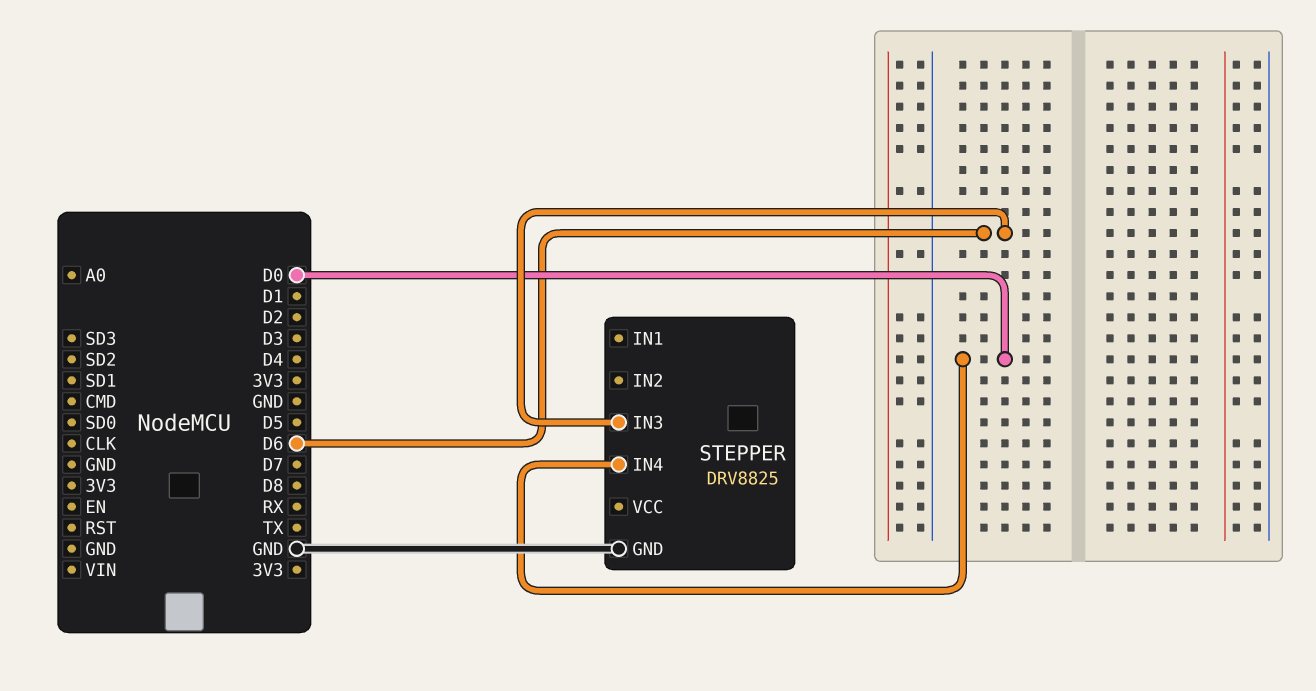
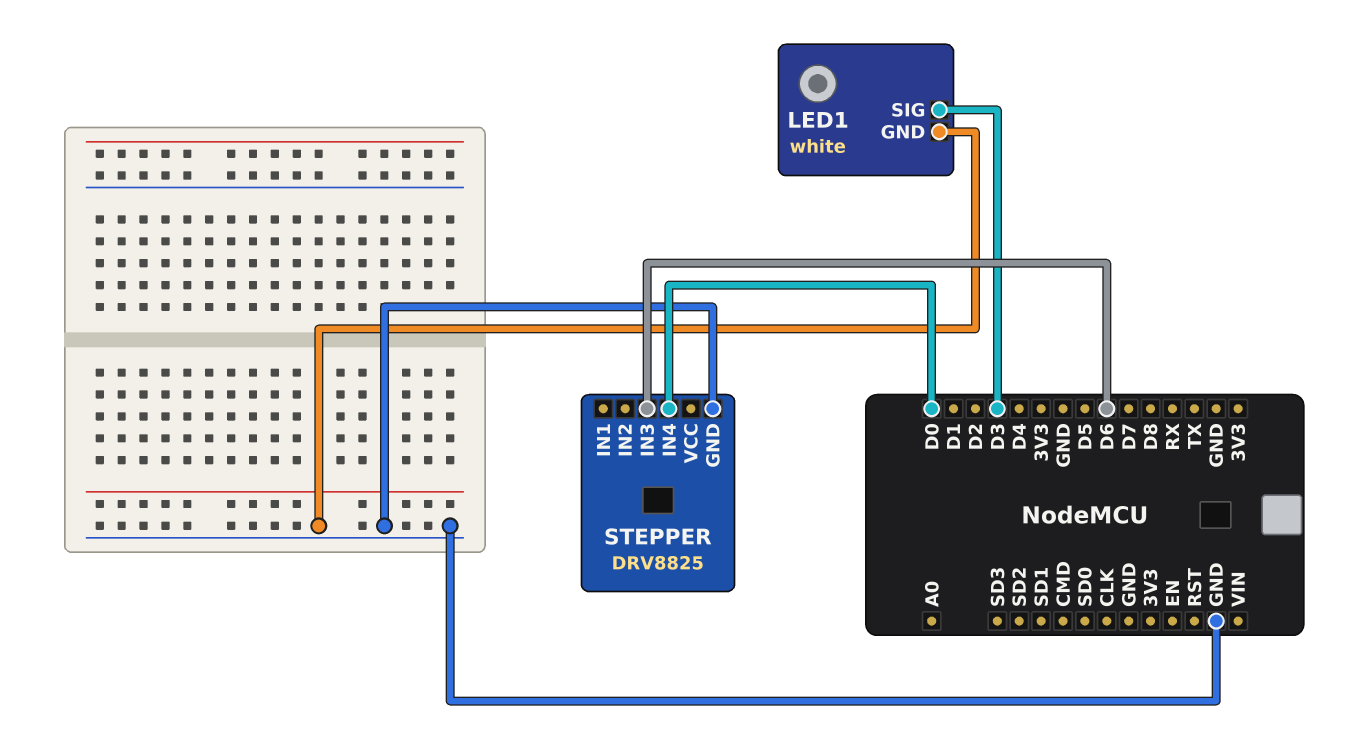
LED1: none -> white
LED1 pin GND: none -> GND
LED1 pin SIG: none -> D3

